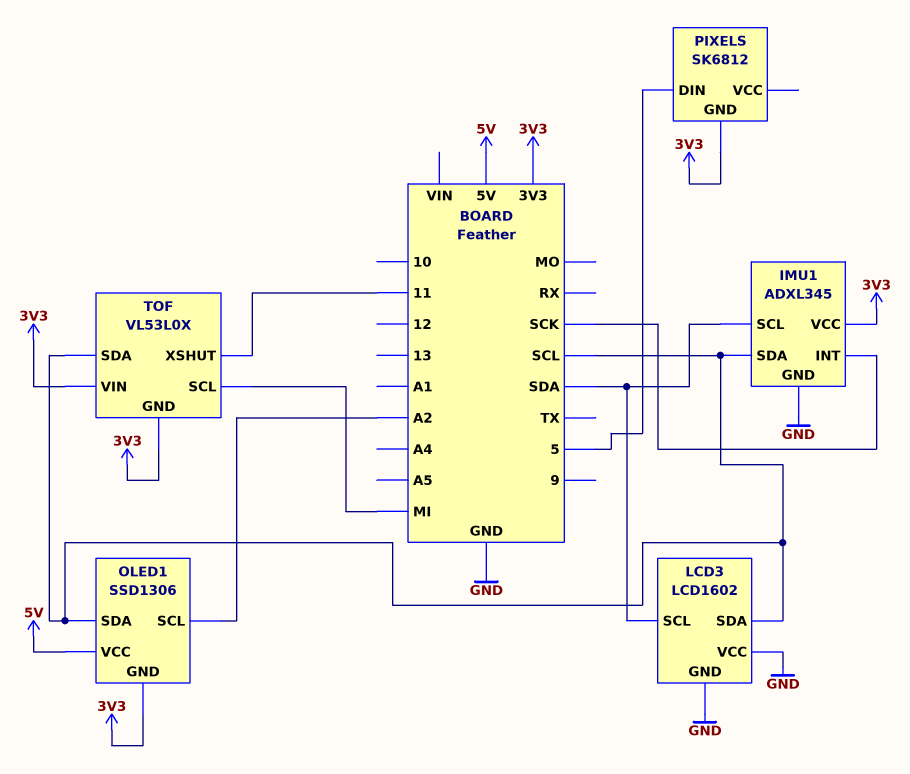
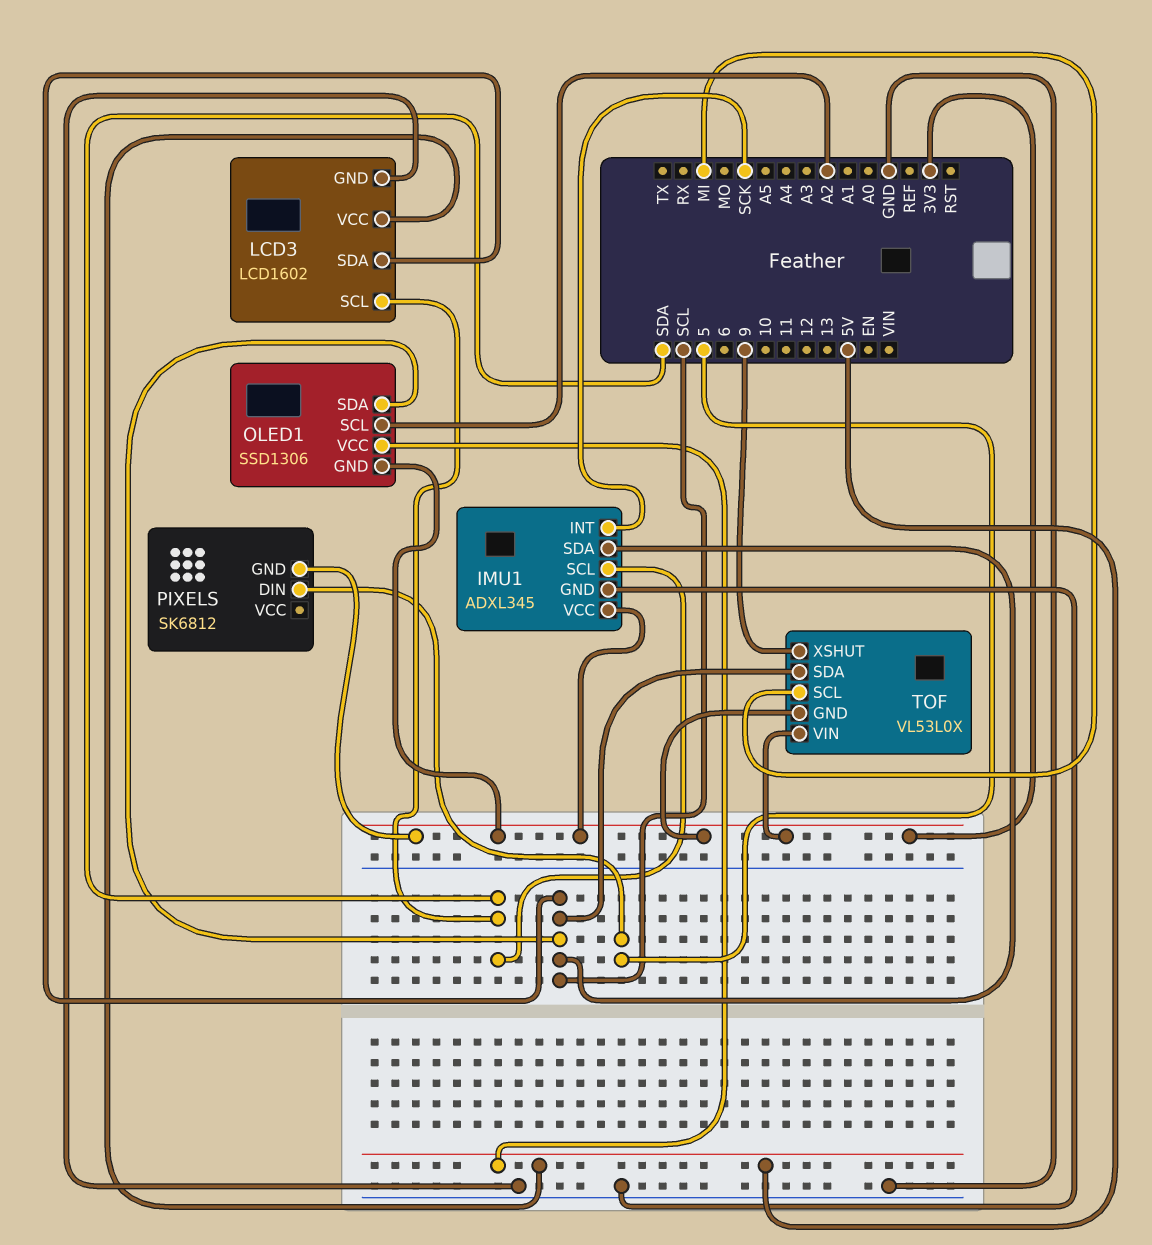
LCD3 pin VCC: GND -> 5V
TOF pin XSHUT: 11 -> 9

